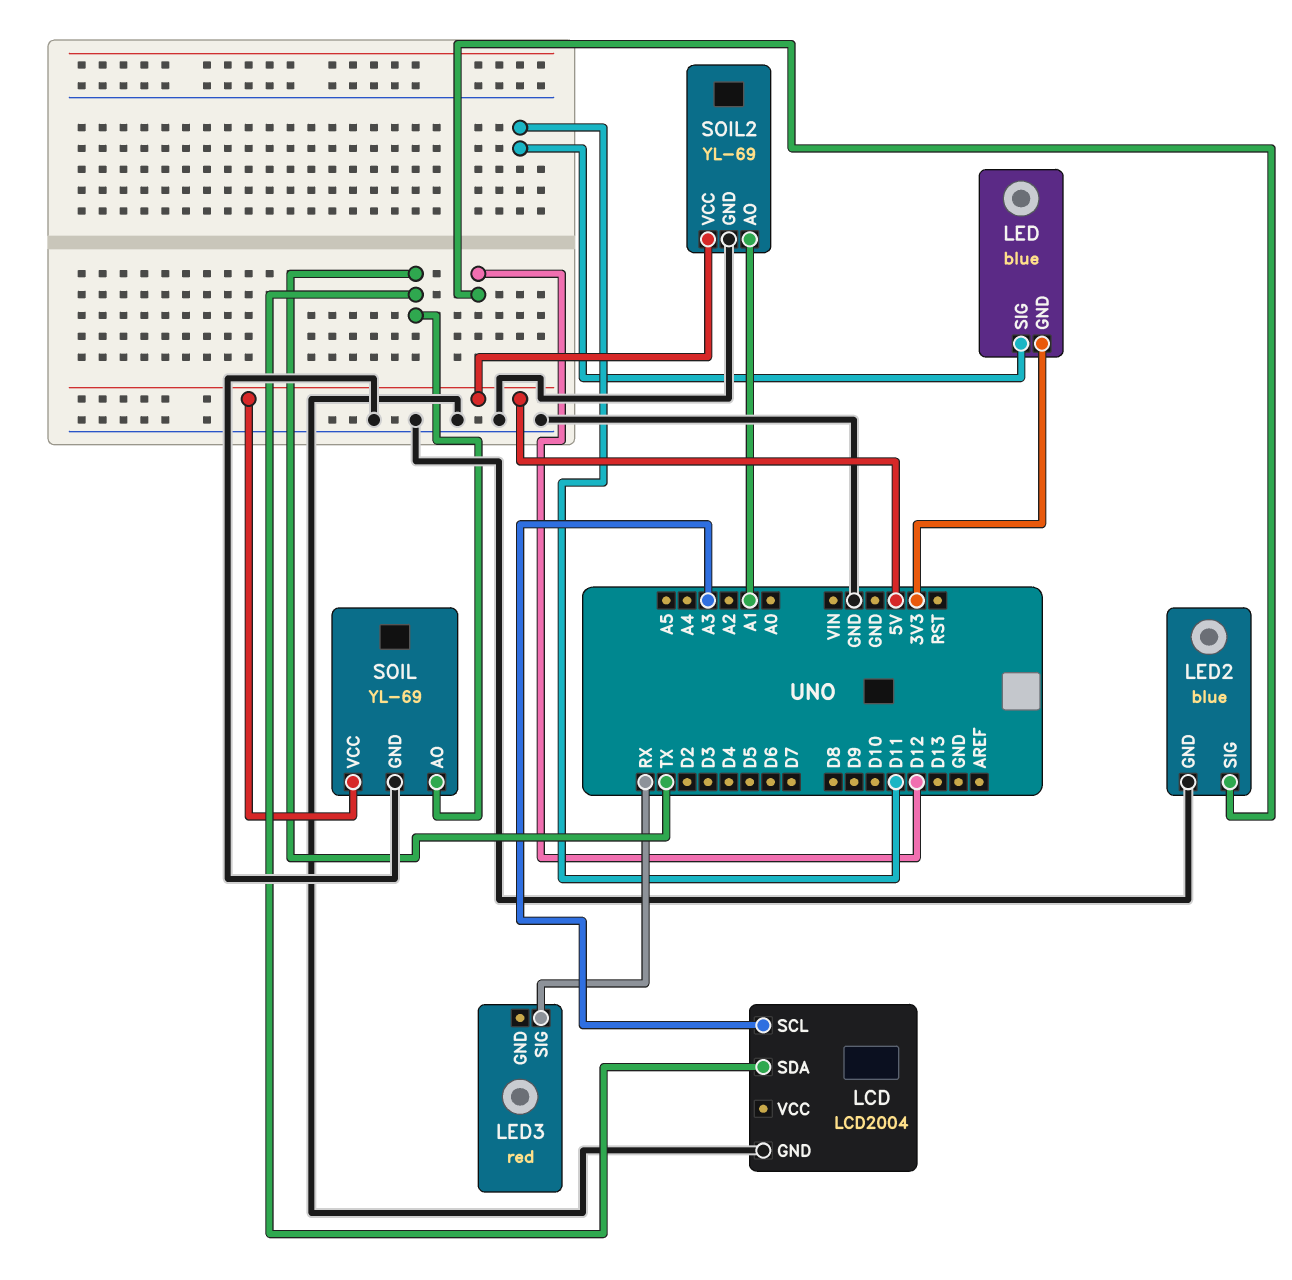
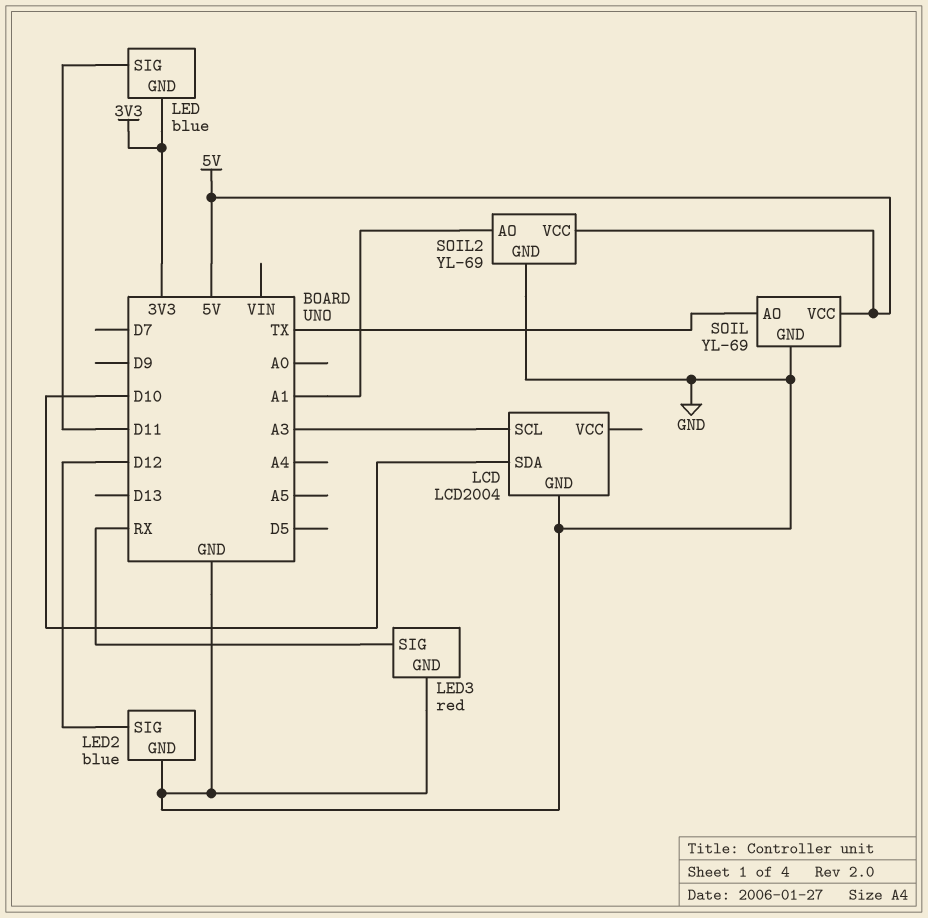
LCD pin SDA: TX -> D10
LED3 pin GND: none -> GND

